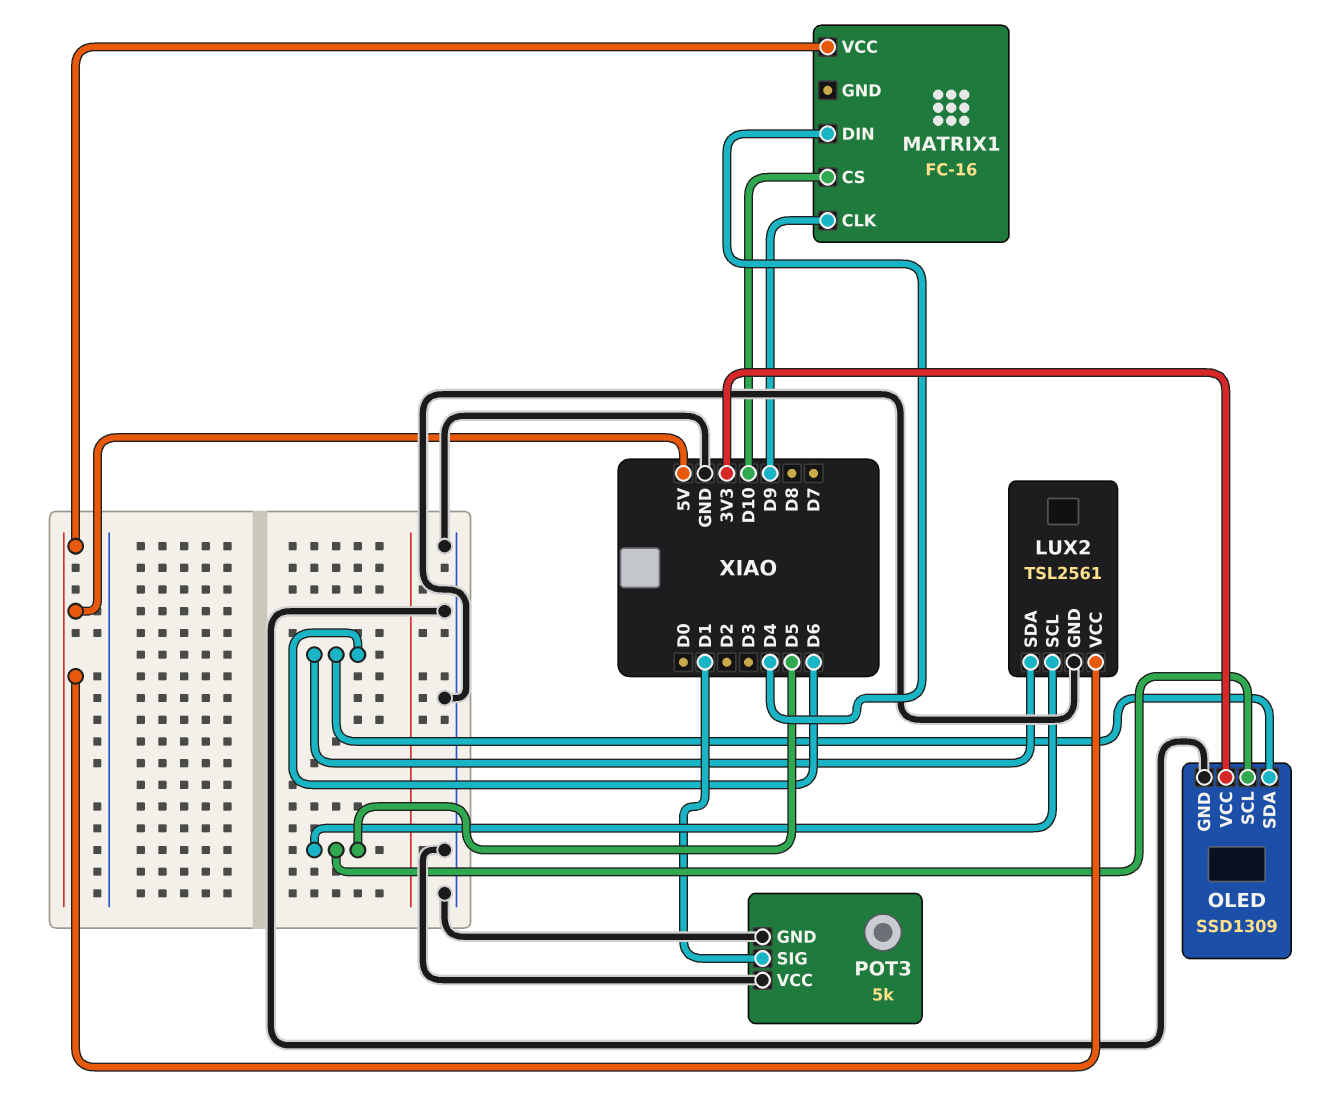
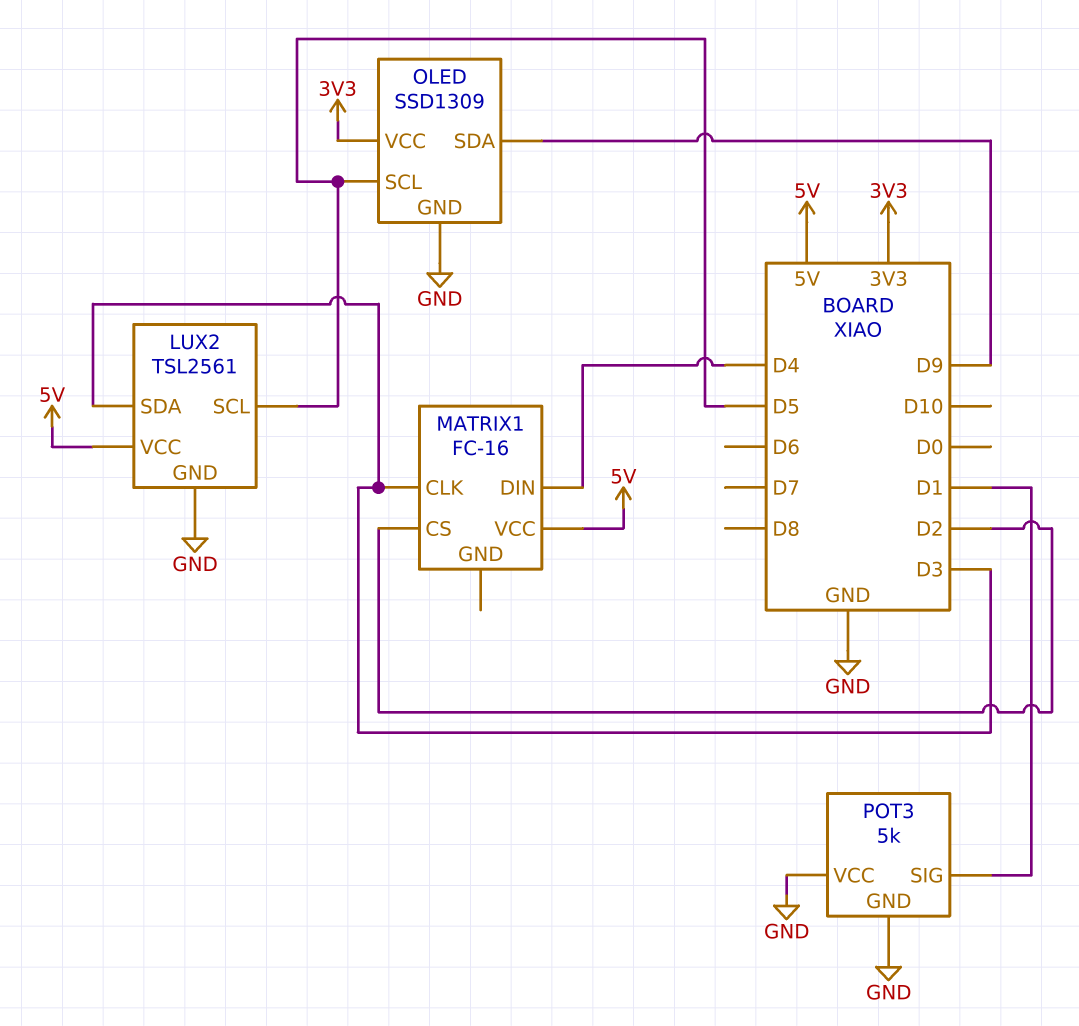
LUX2 pin SDA: D6 -> D3
MATRIX1 pin CLK: D9 -> D3
MATRIX1 pin CS: D10 -> D2
OLED pin SDA: D6 -> D9

